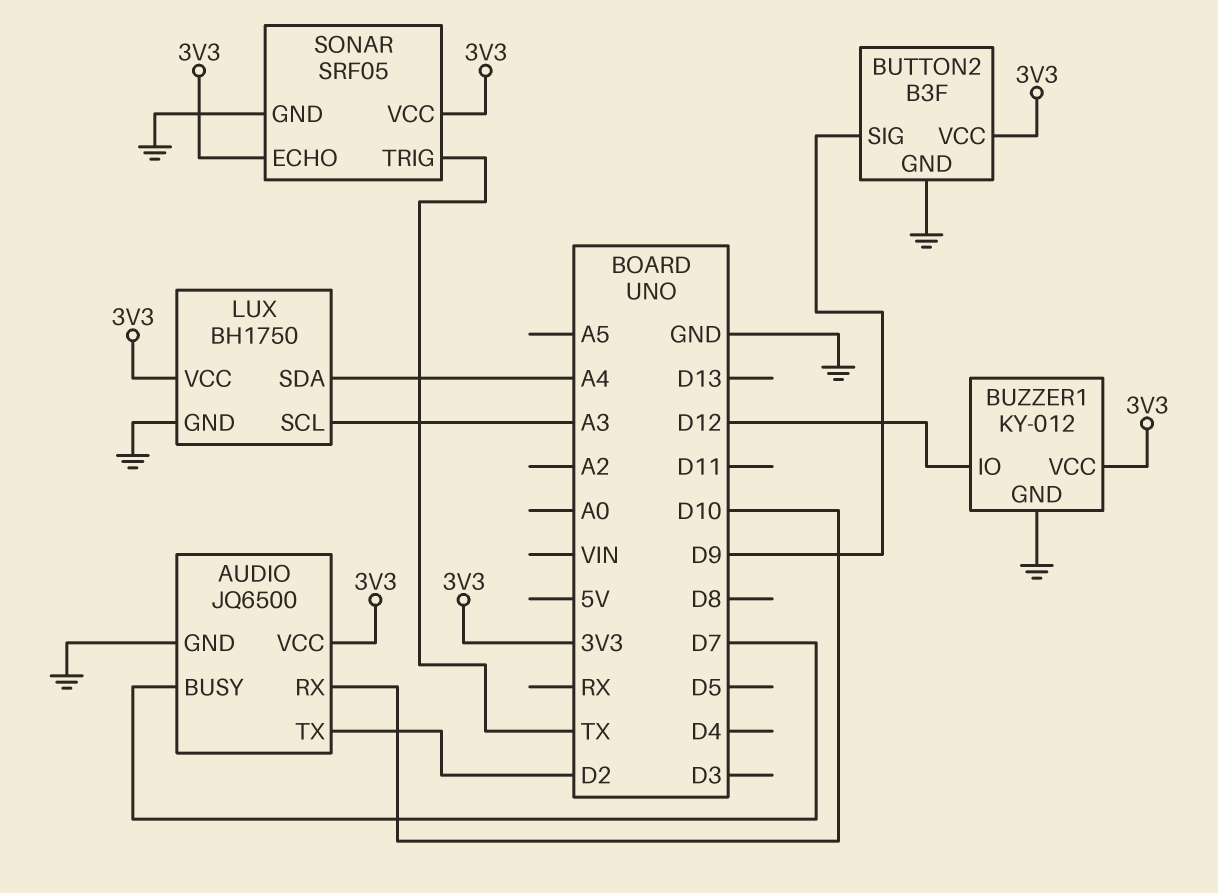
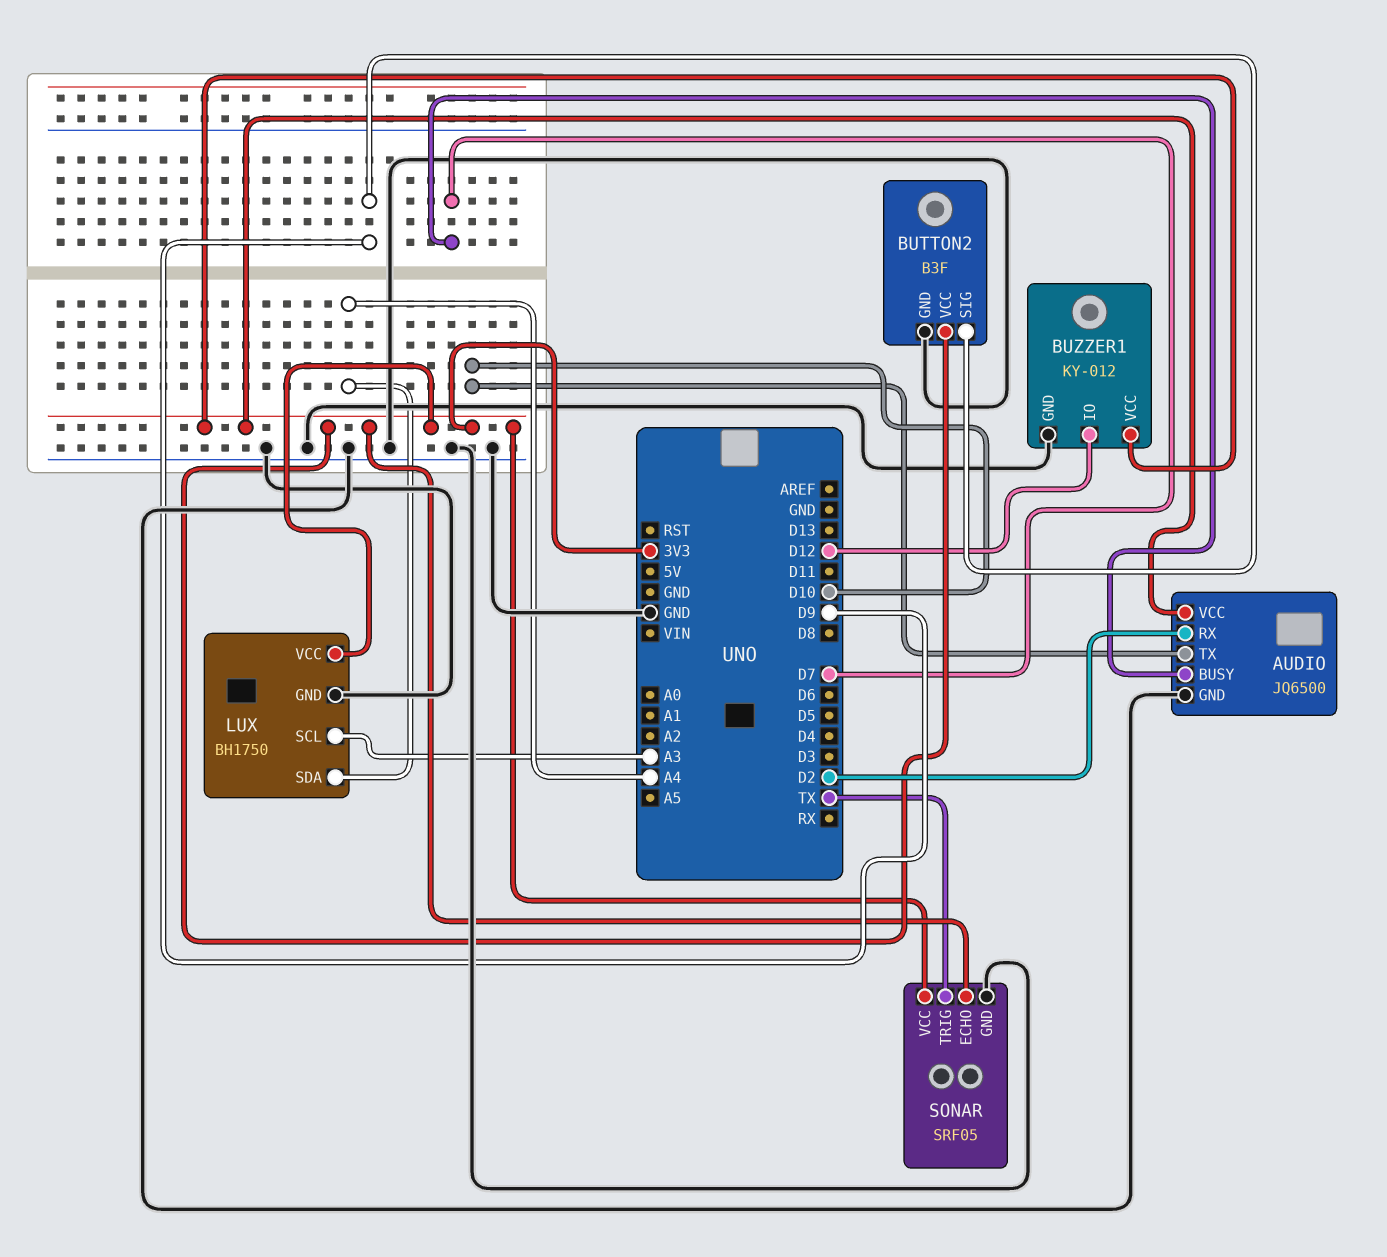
AUDIO pin RX: D10 -> D2
AUDIO pin TX: D2 -> D10

